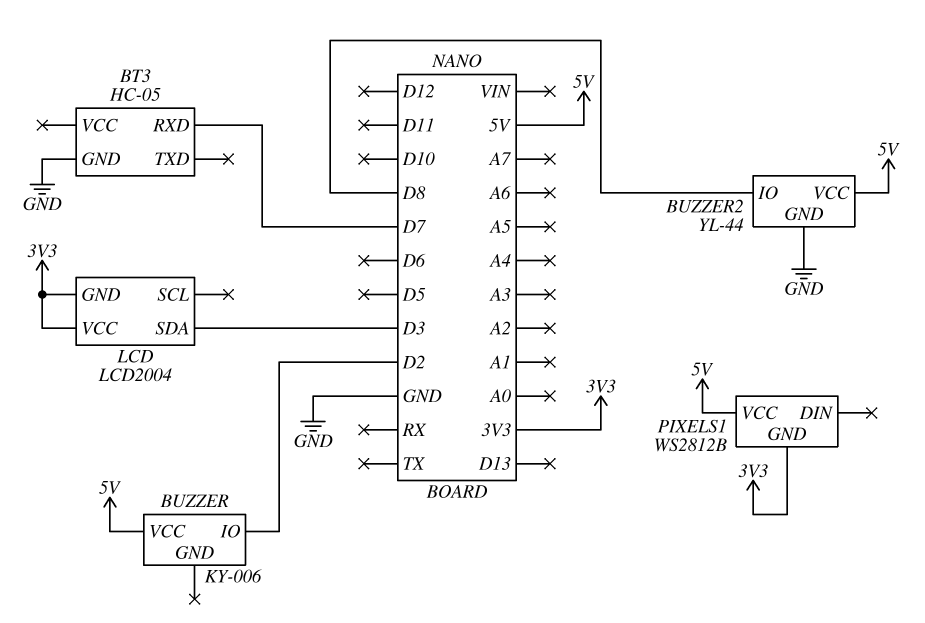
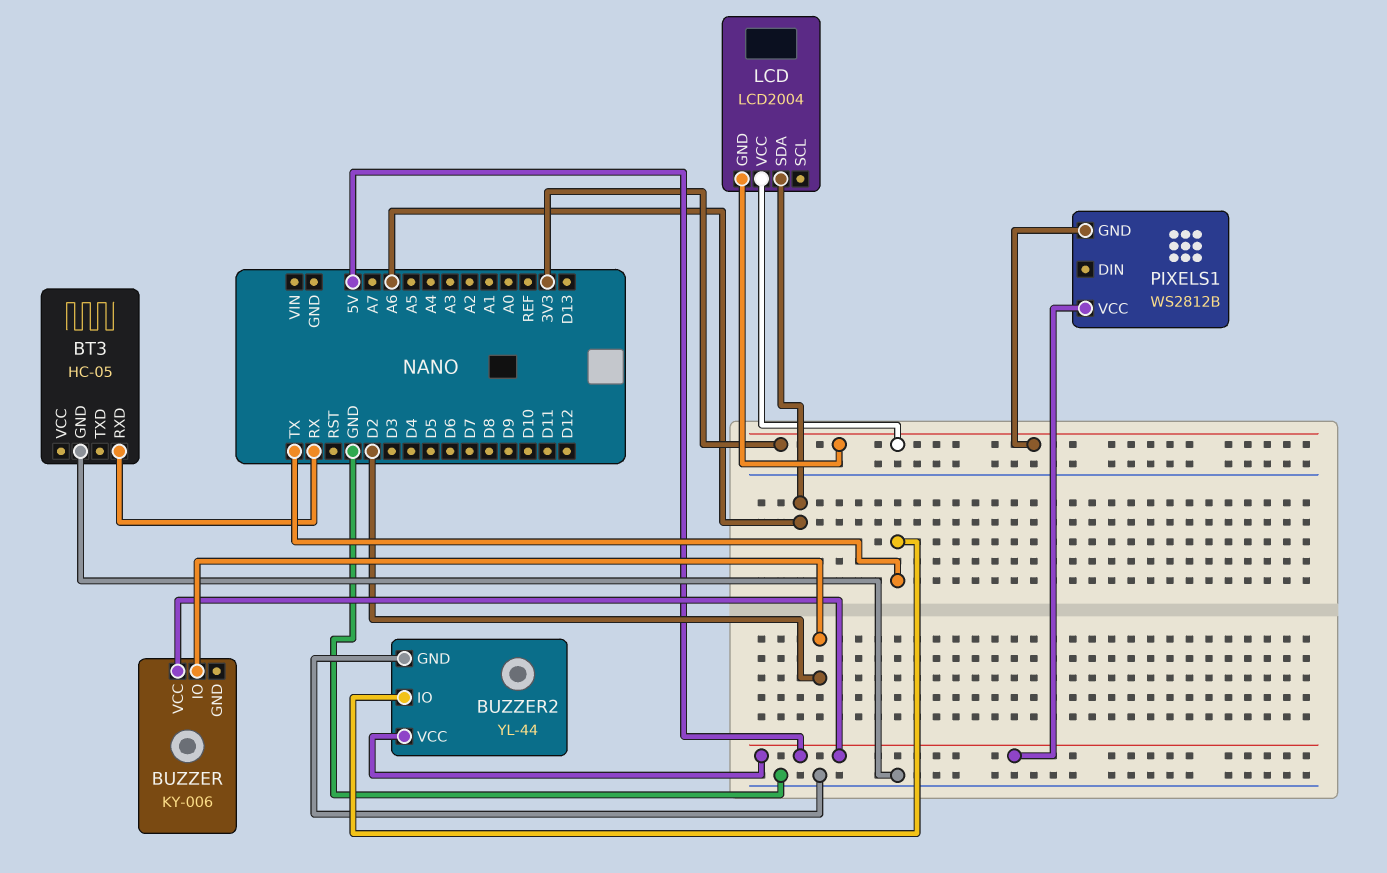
BT3 pin RXD: D7 -> RX
BUZZER2 pin IO: D8 -> TX
LCD pin SDA: D3 -> A6

